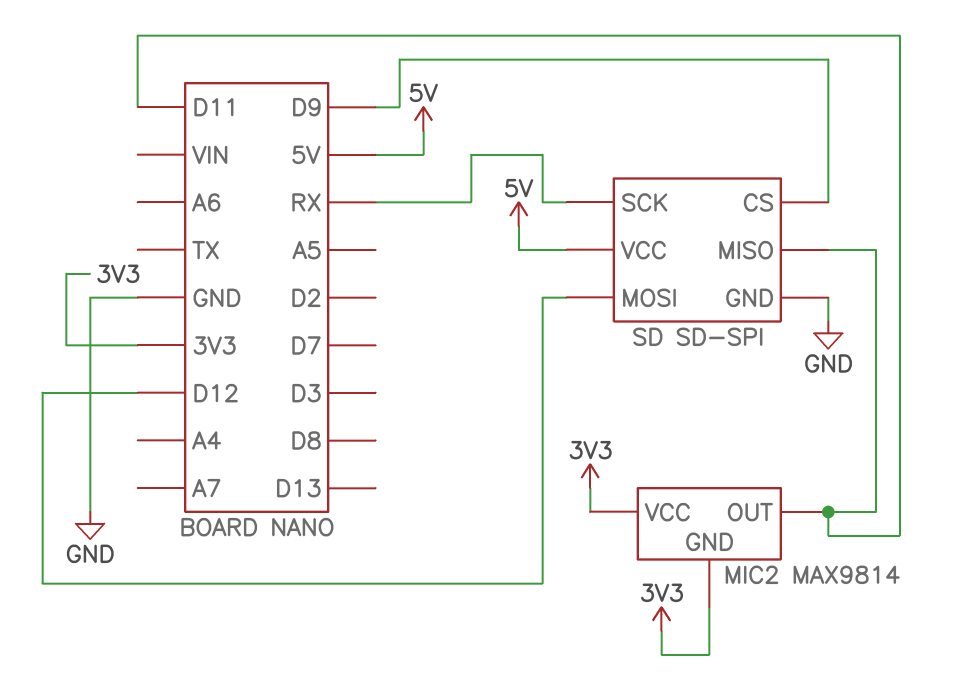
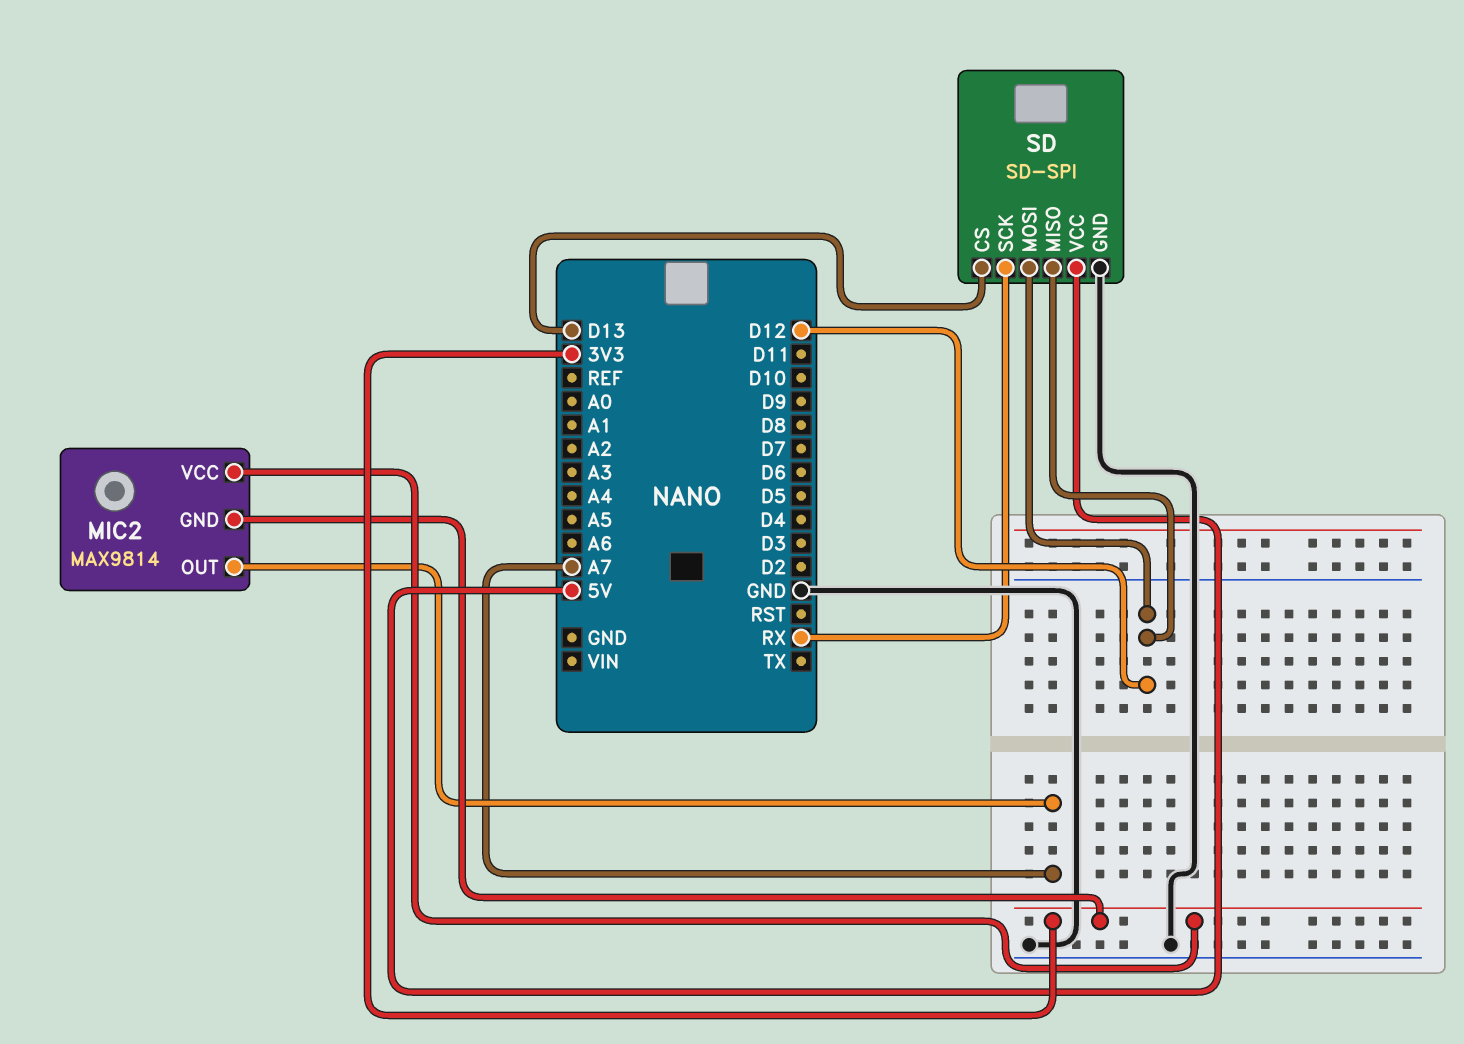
MIC2 pin OUT: D11 -> A7
SD pin CS: D9 -> D13
SD pin MISO: D11 -> D12

